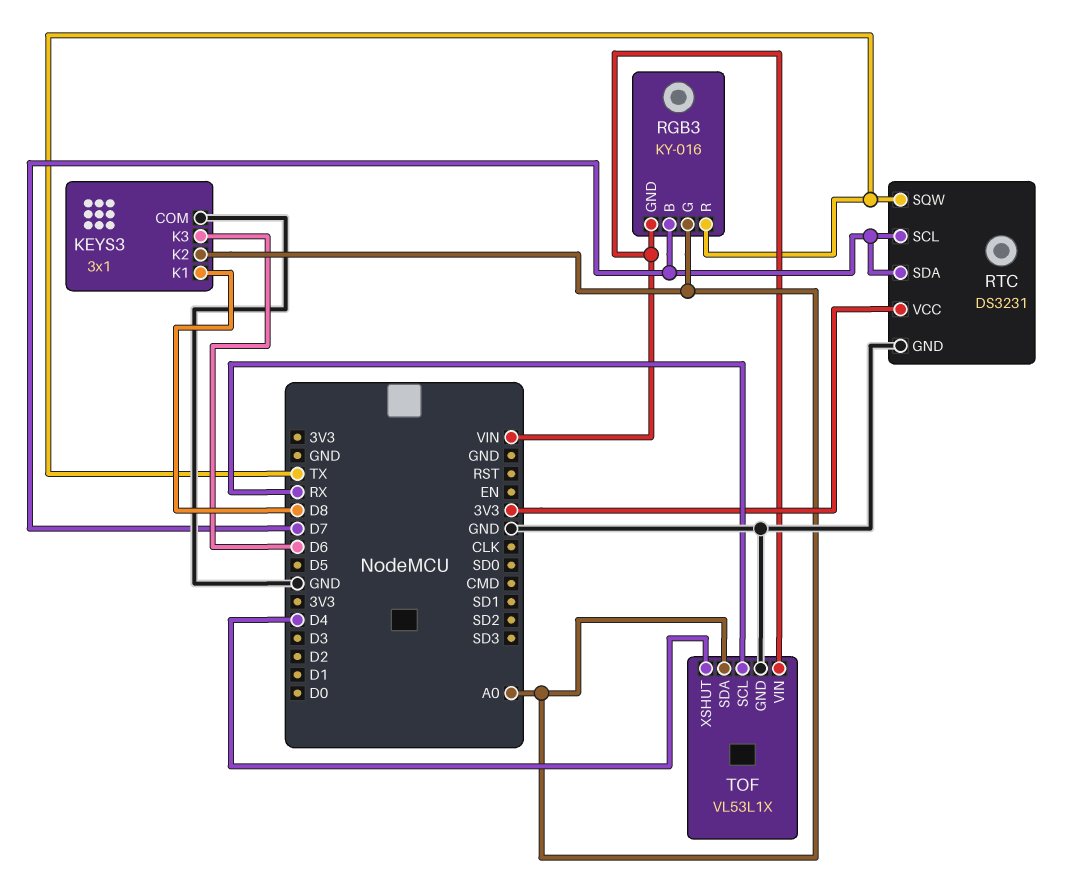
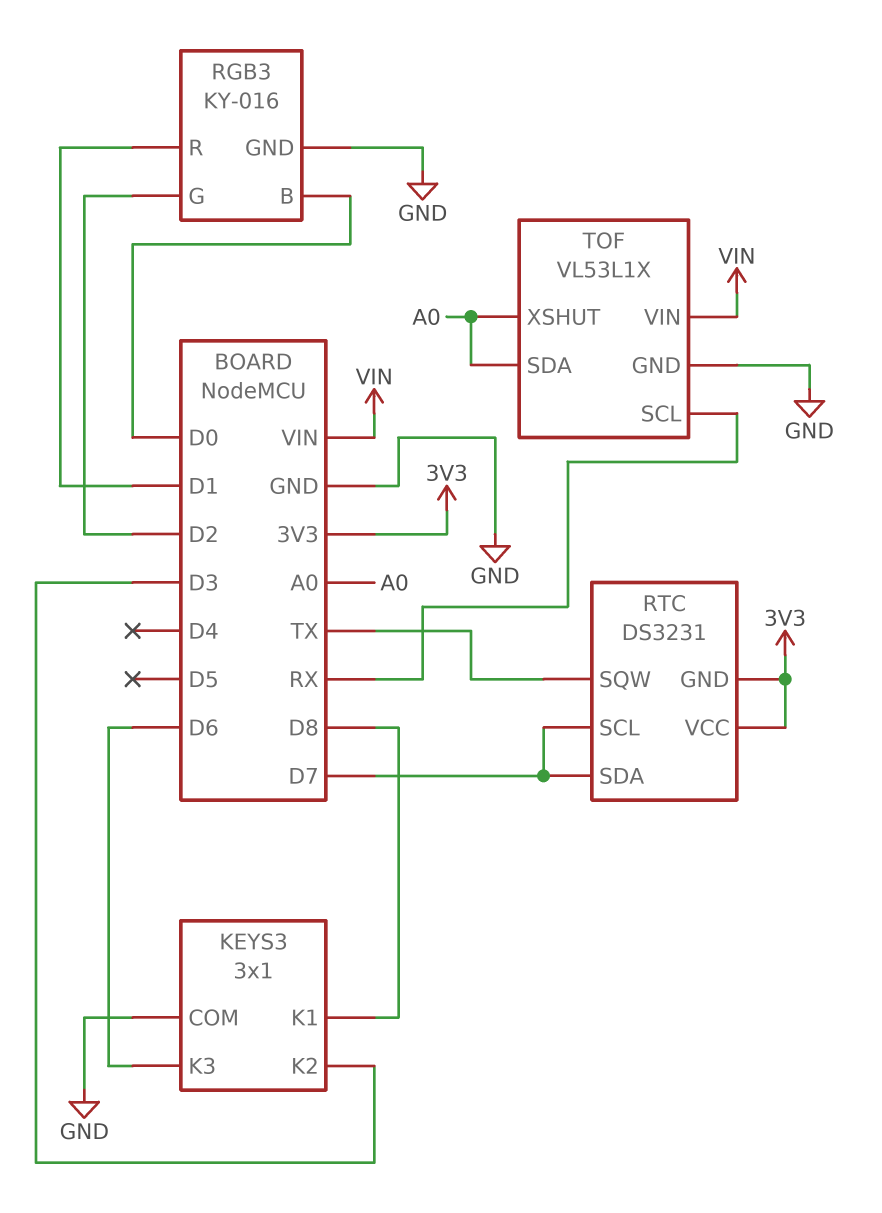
KEYS3 pin K2: A0 -> D3
RGB3 pin B: D7 -> D0
RGB3 pin G: A0 -> D2
RGB3 pin GND: VIN -> GND
RGB3 pin R: TX -> D1
RTC pin GND: GND -> 3V3
TOF pin XSHUT: D4 -> A0

